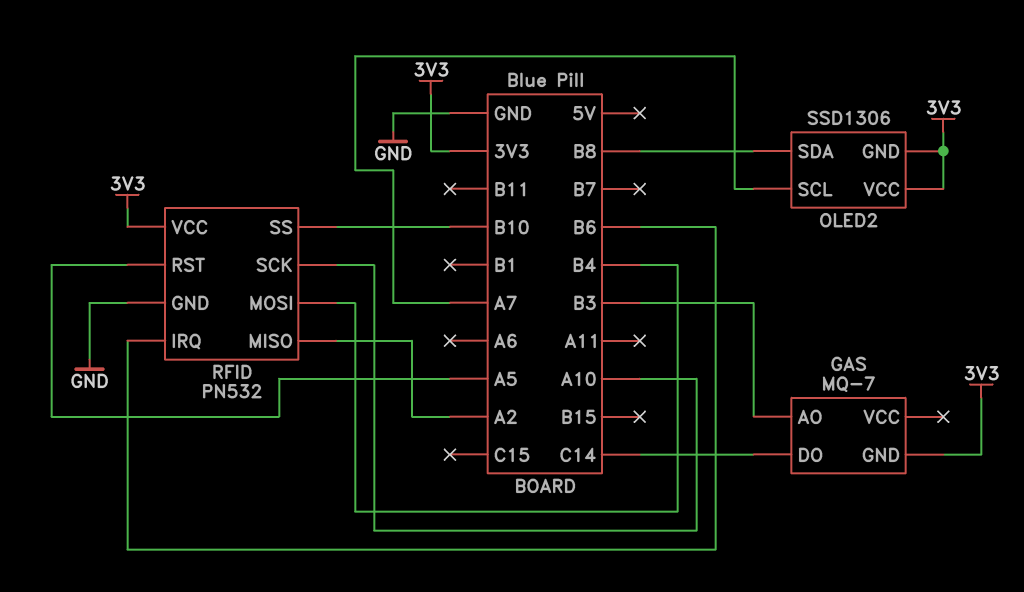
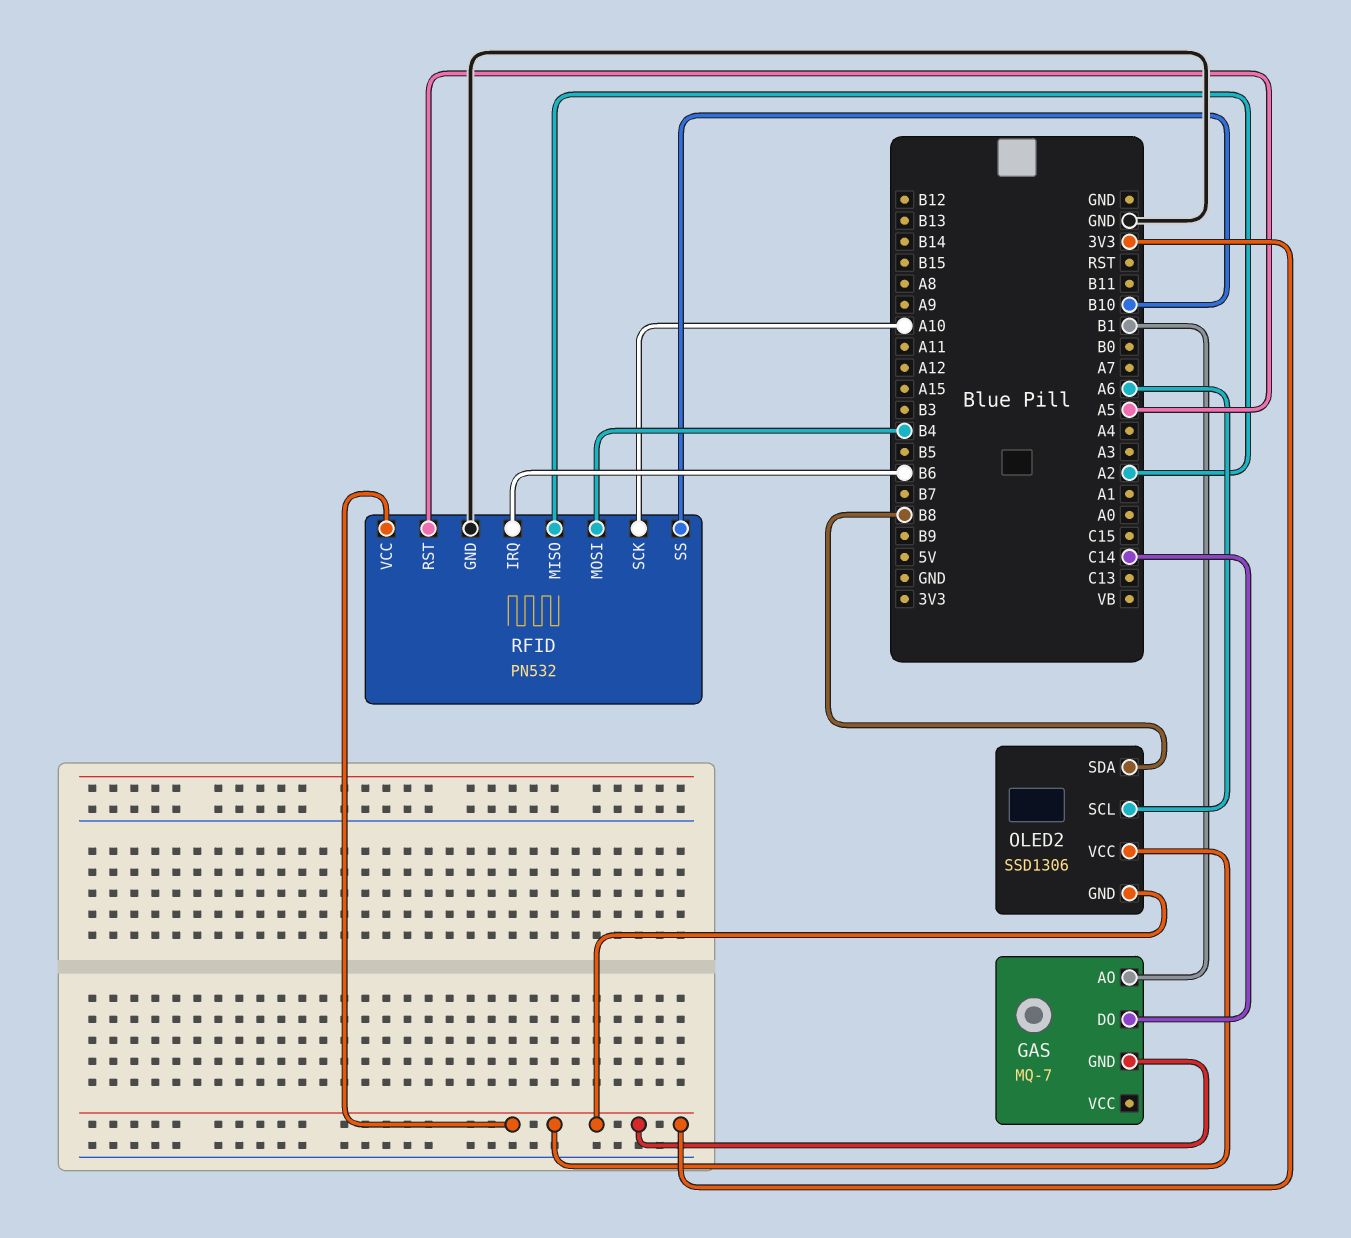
GAS pin AO: B3 -> B1
OLED2 pin SCL: A7 -> A6

